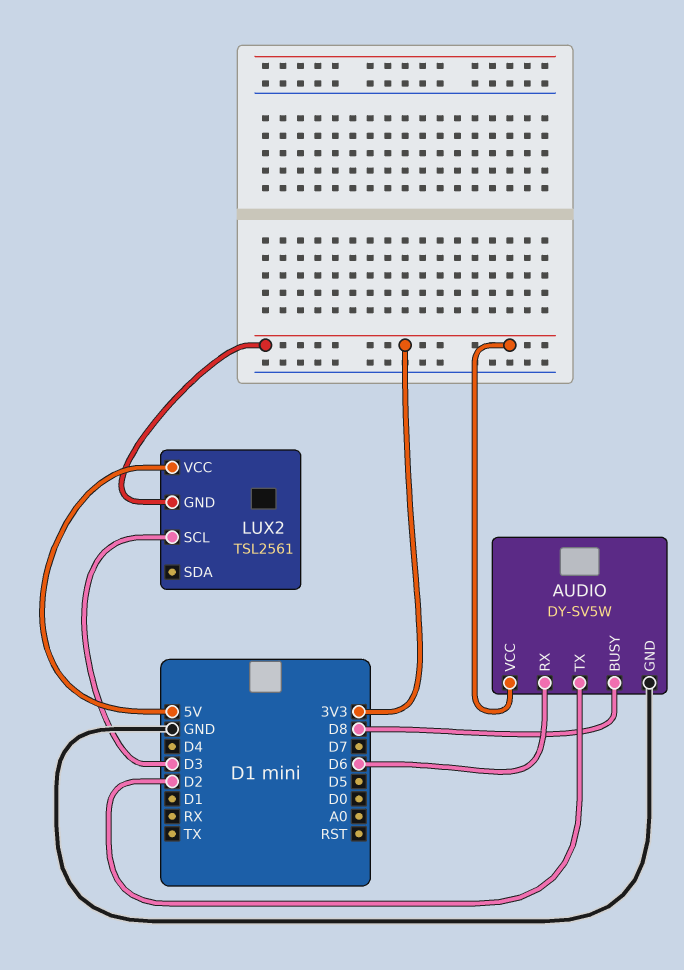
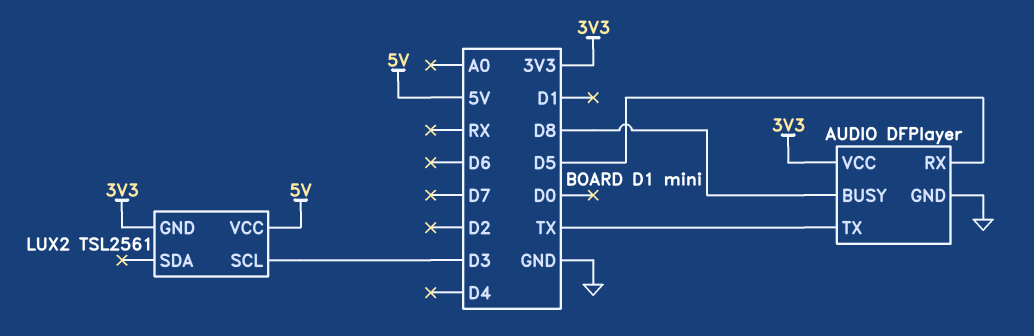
AUDIO: DY-SV5W -> DFPlayer
AUDIO pin RX: D6 -> D5
AUDIO pin TX: D2 -> TX

